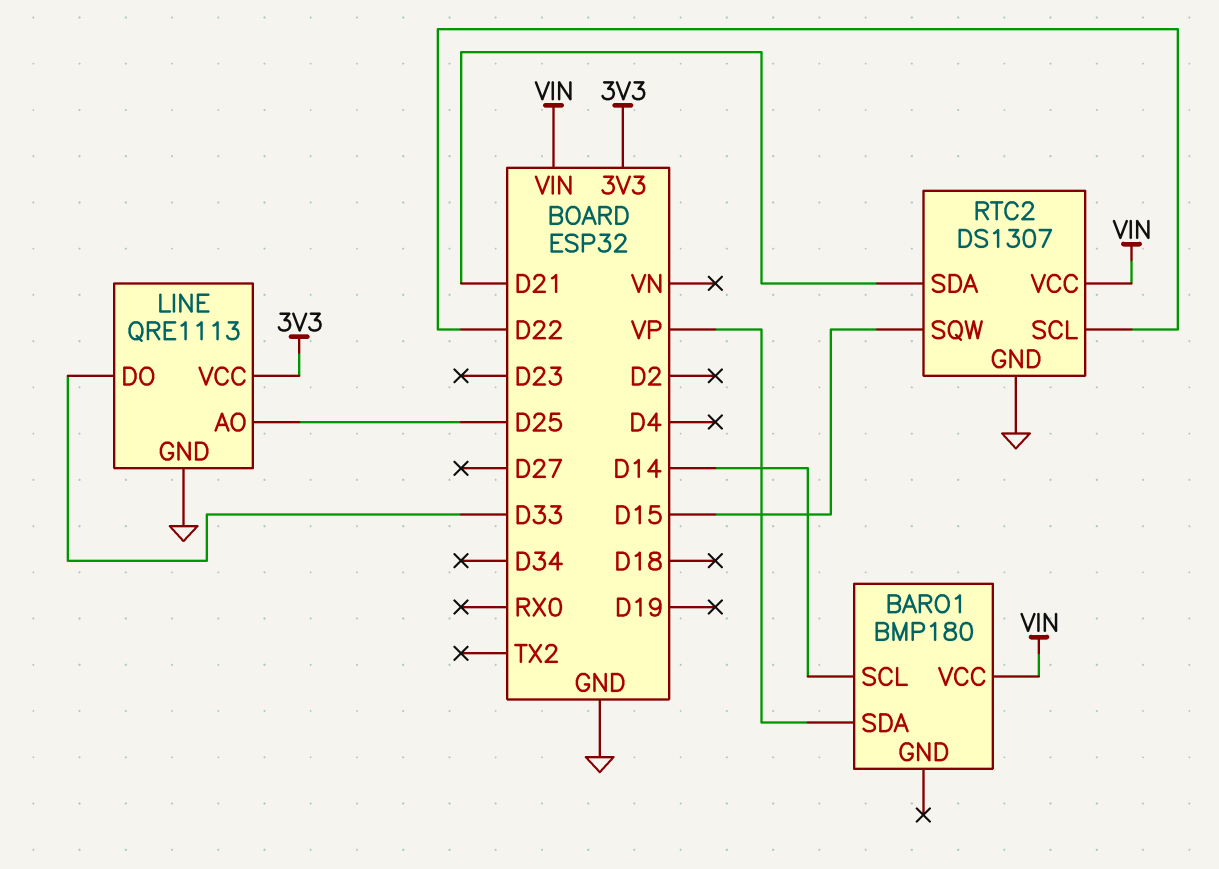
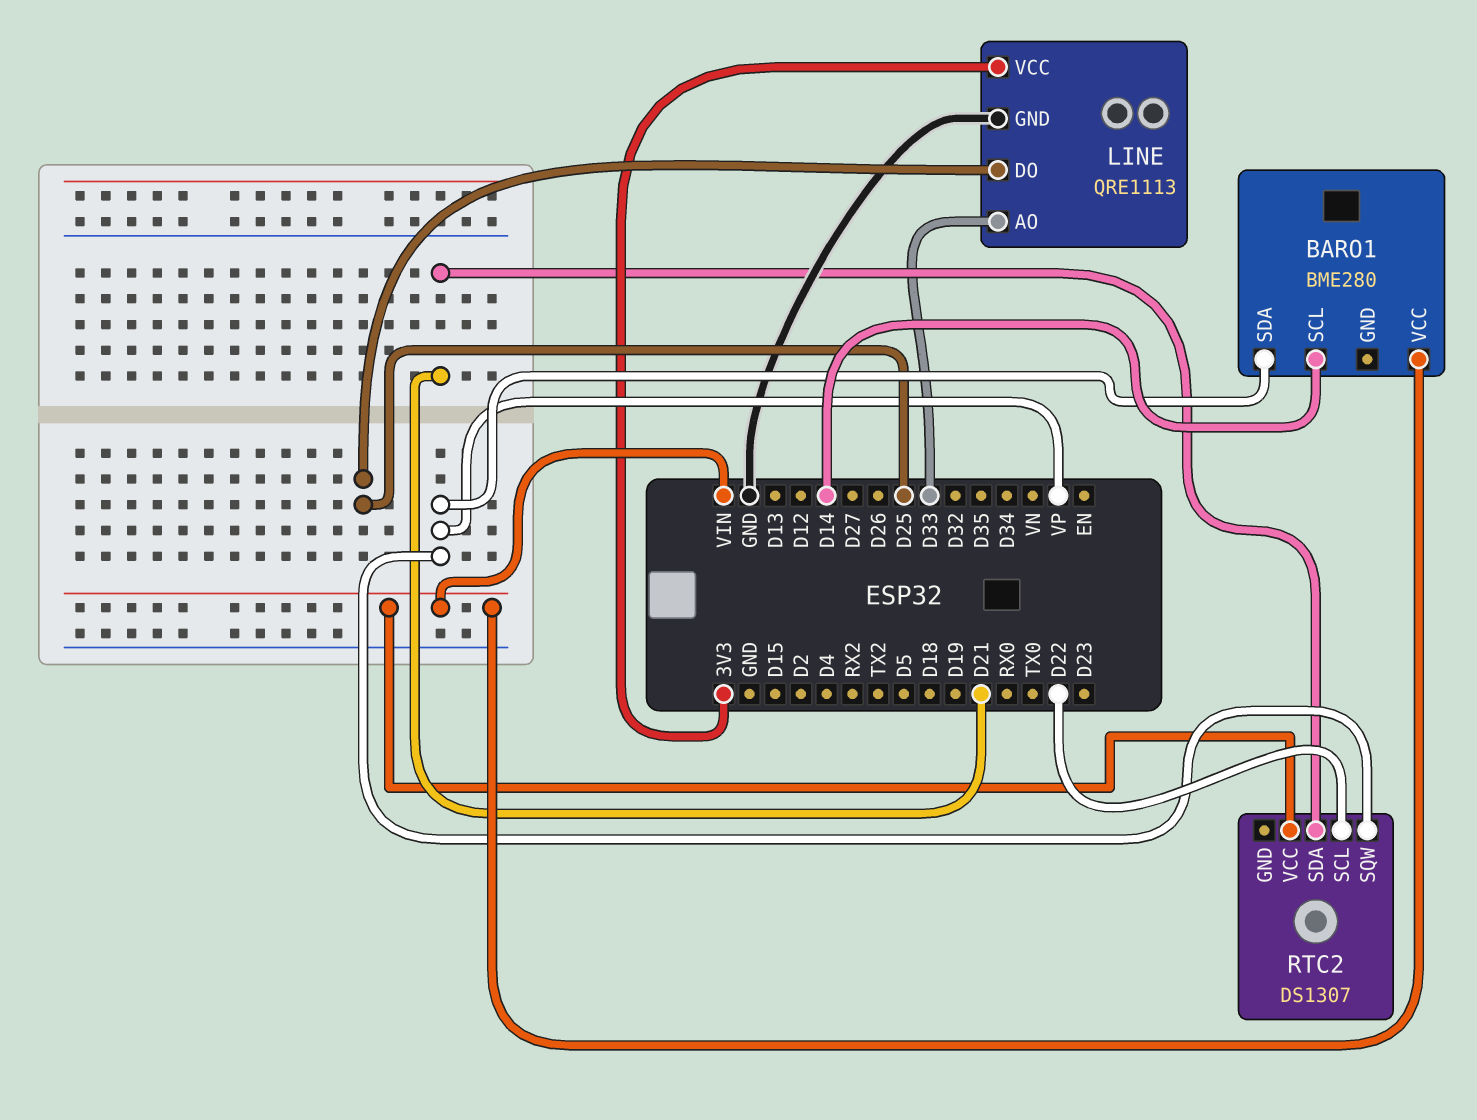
BARO1: BMP180 -> BME280
LINE pin AO: D25 -> D33
LINE pin DO: D33 -> D25
RTC2 pin GND: GND -> none
RTC2 pin SQW: D15 -> VP

